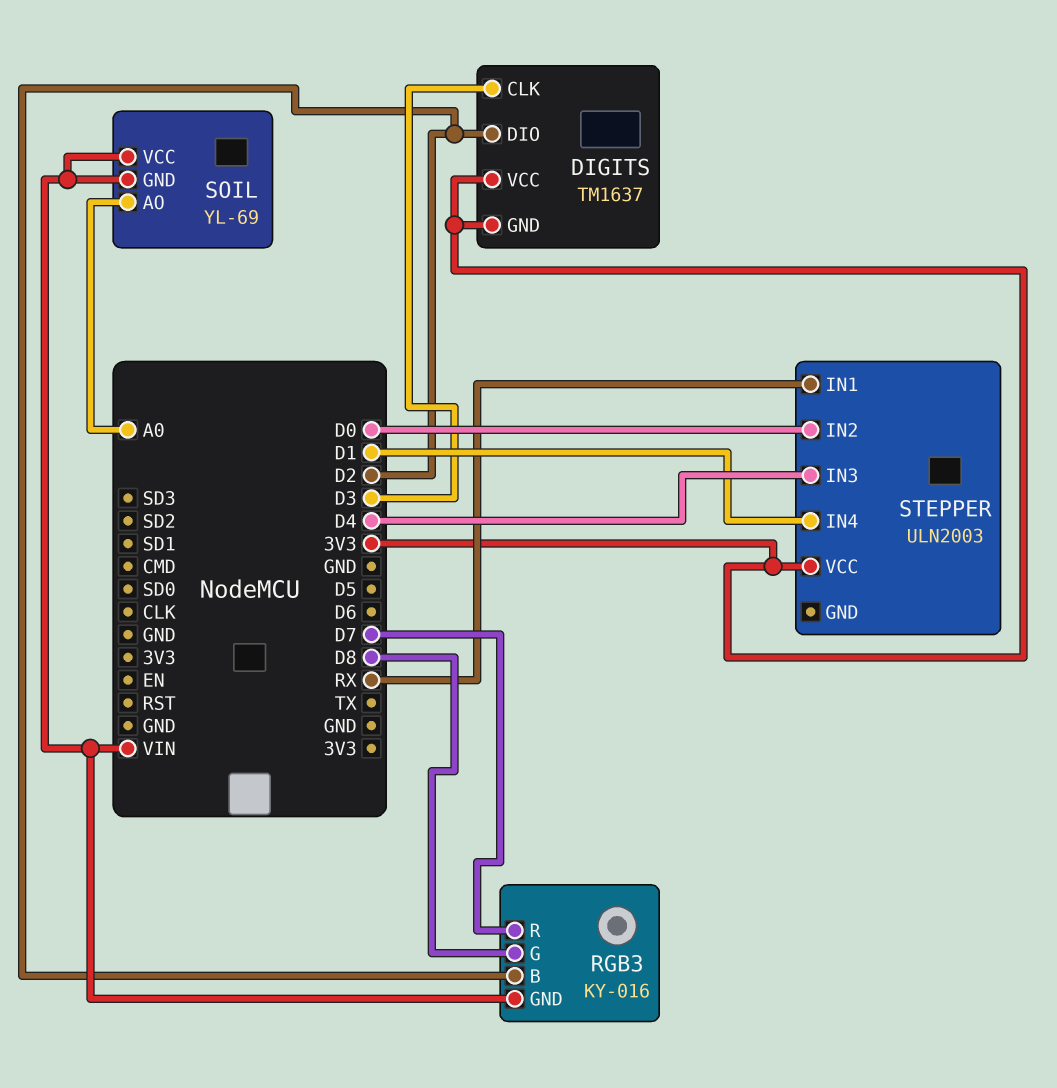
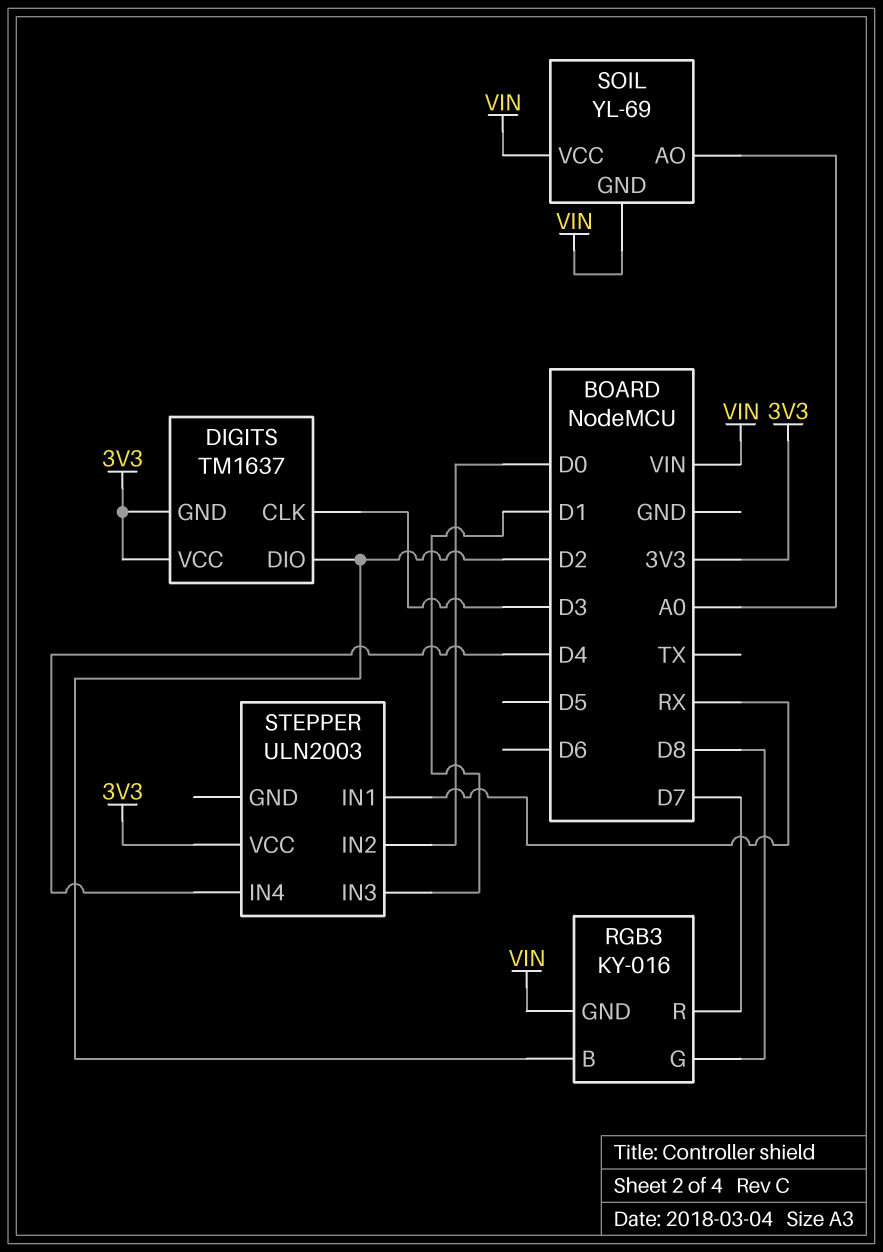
STEPPER pin IN3: D4 -> D1
STEPPER pin IN4: D1 -> D4

